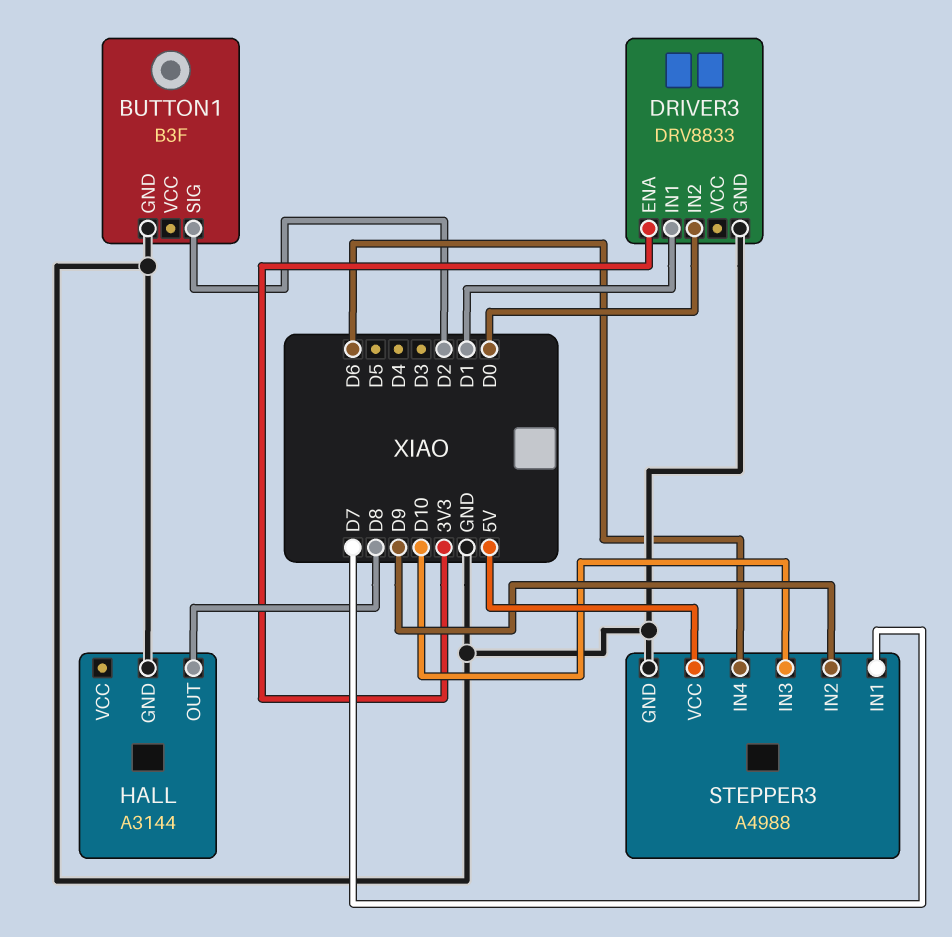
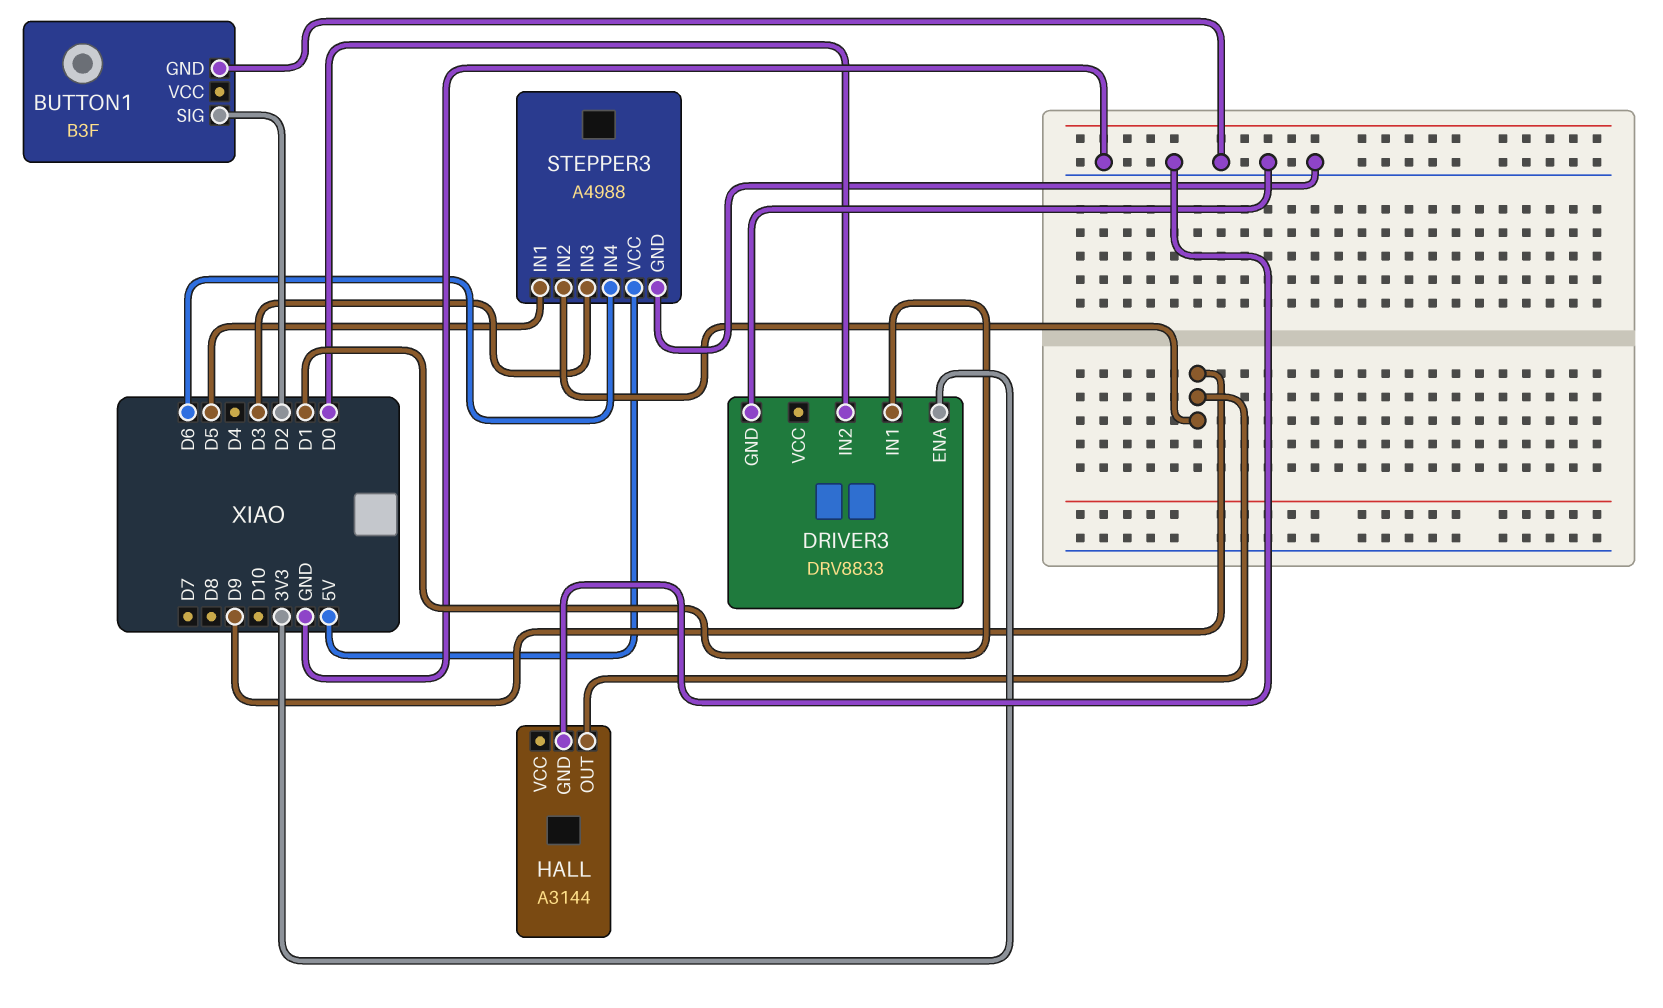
HALL pin OUT: D8 -> D9
STEPPER3 pin IN1: D7 -> D5
STEPPER3 pin IN3: D10 -> D3

